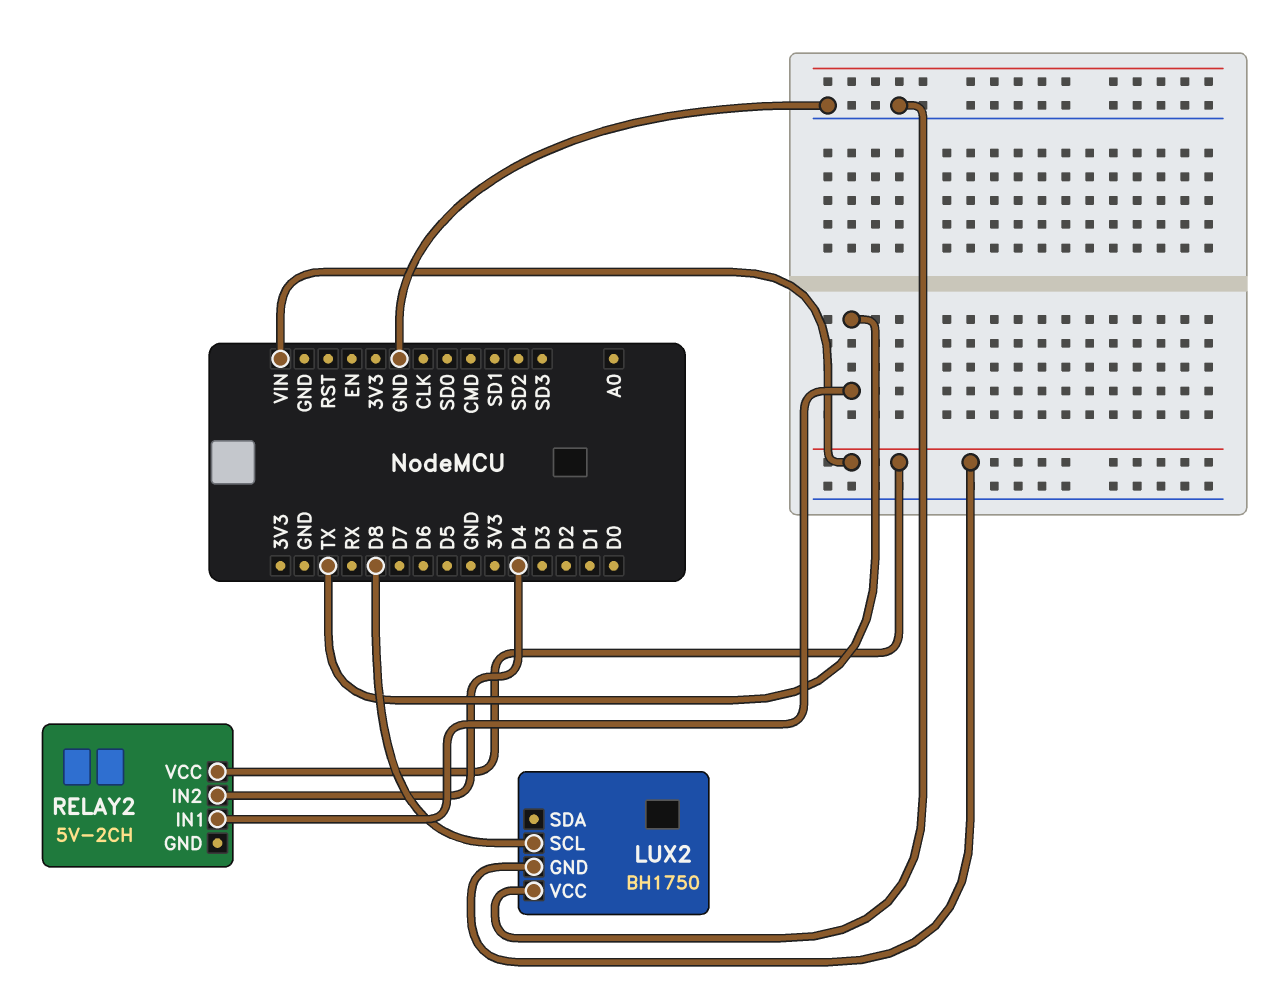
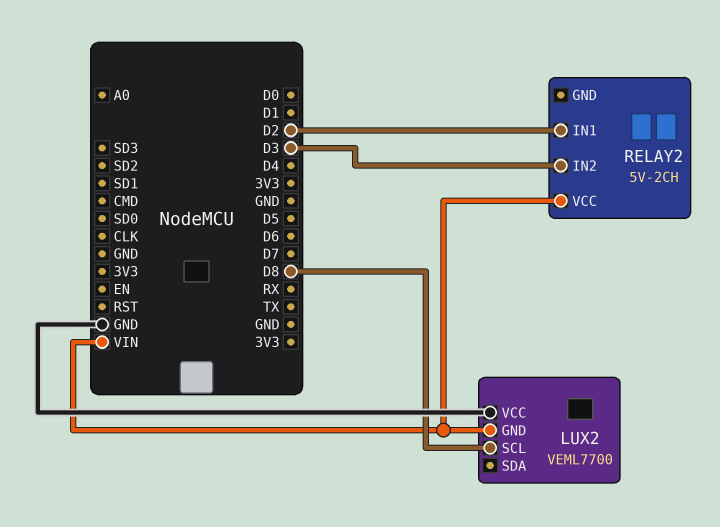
LUX2: BH1750 -> VEML7700
RELAY2 pin IN1: TX -> D2
RELAY2 pin IN2: D4 -> D3

